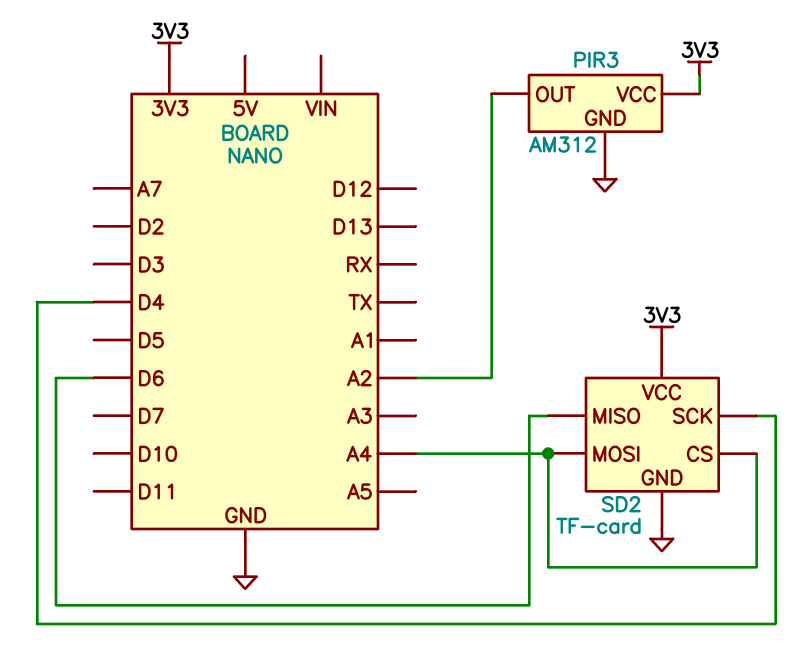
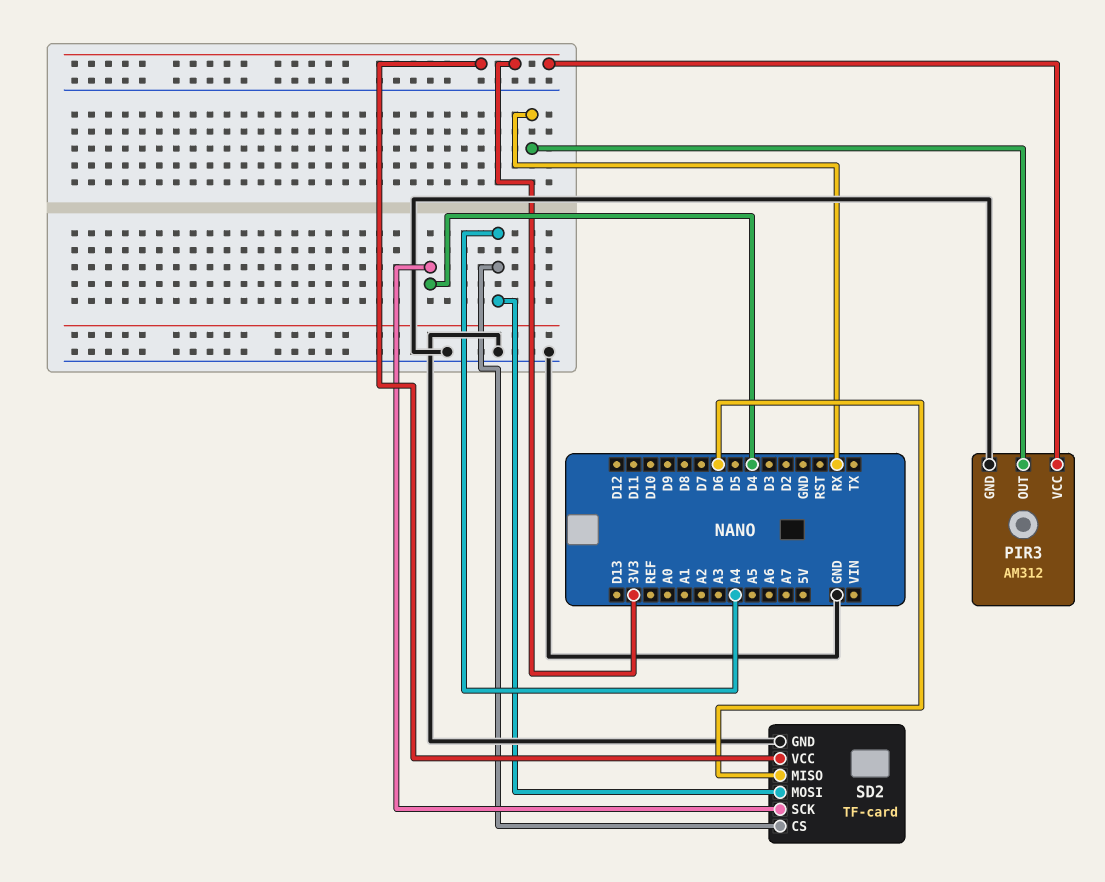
PIR3 pin OUT: A2 -> RX

